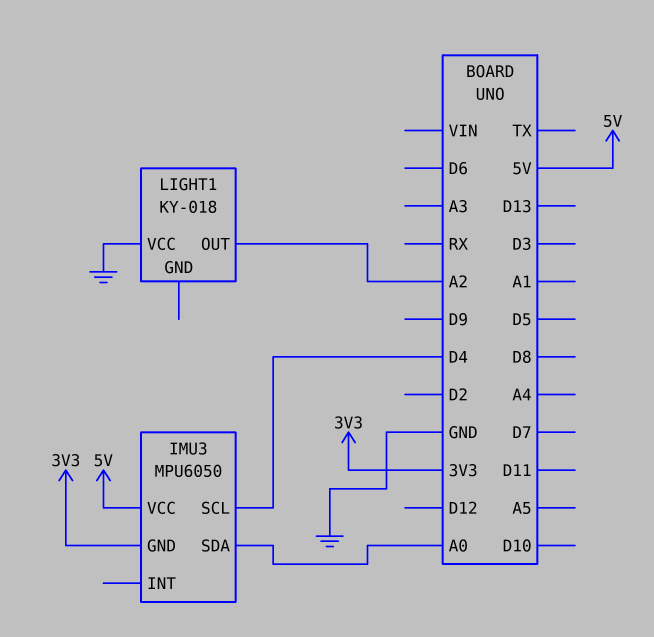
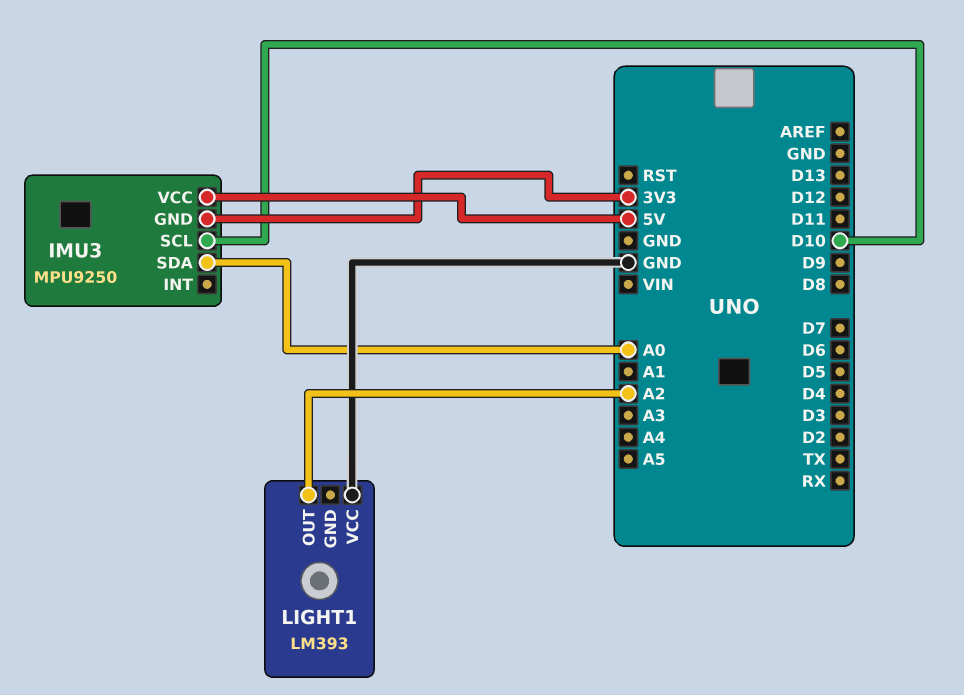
IMU3: MPU6050 -> MPU9250
IMU3 pin SCL: D4 -> D10
LIGHT1: KY-018 -> LM393

